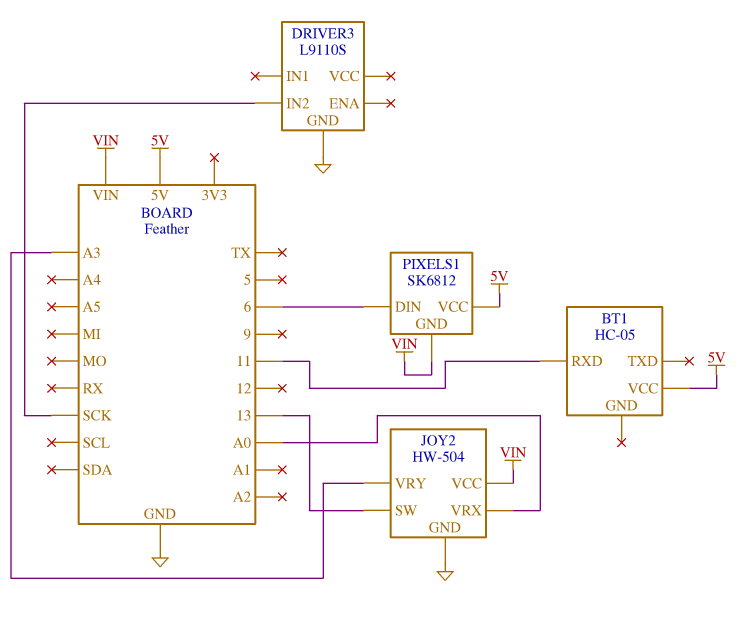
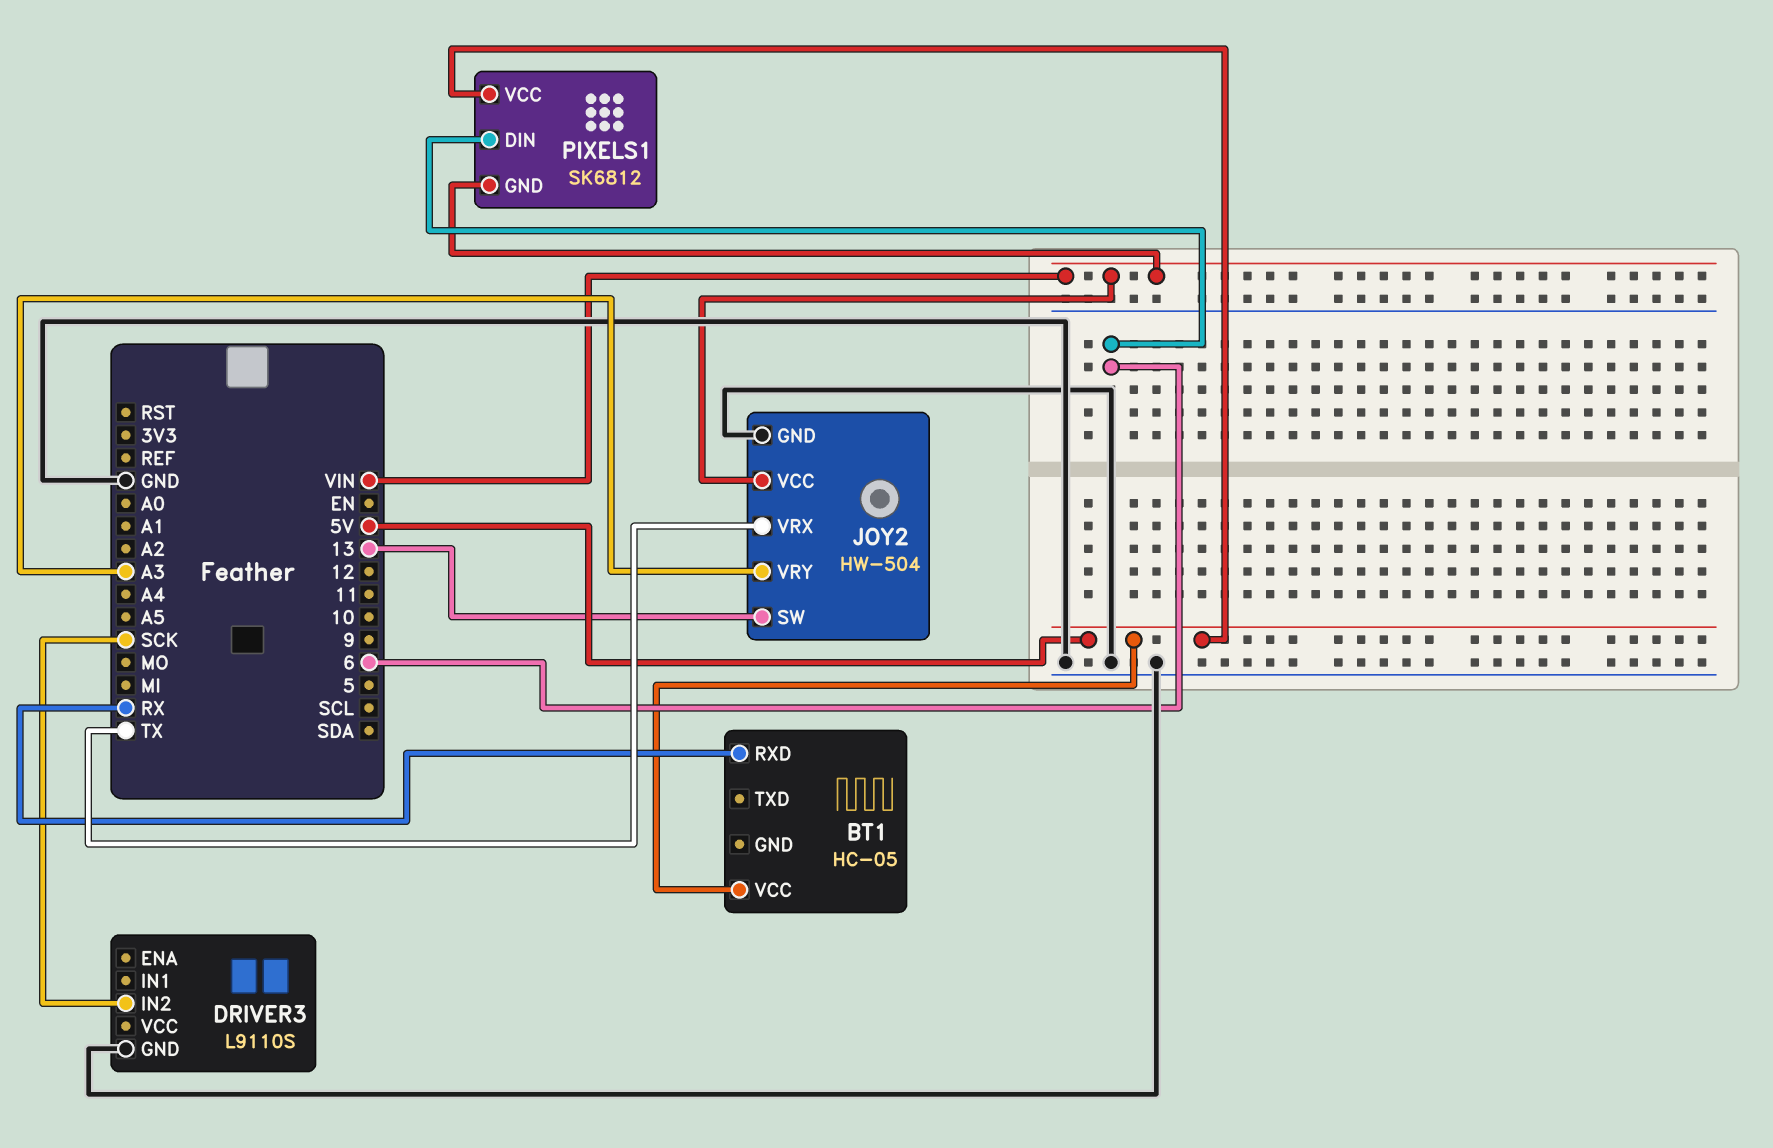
BT1 pin RXD: 11 -> RX
JOY2 pin VRX: A0 -> TX

